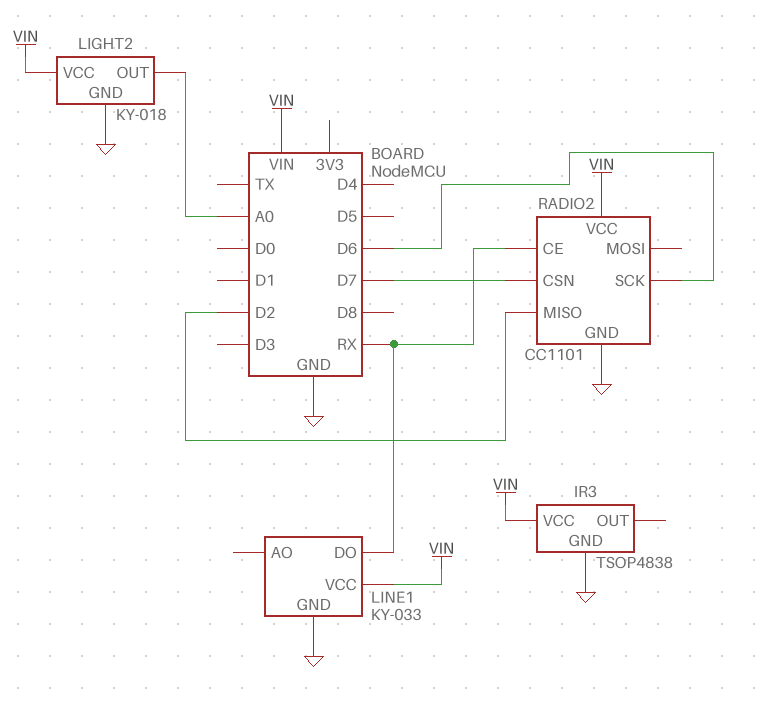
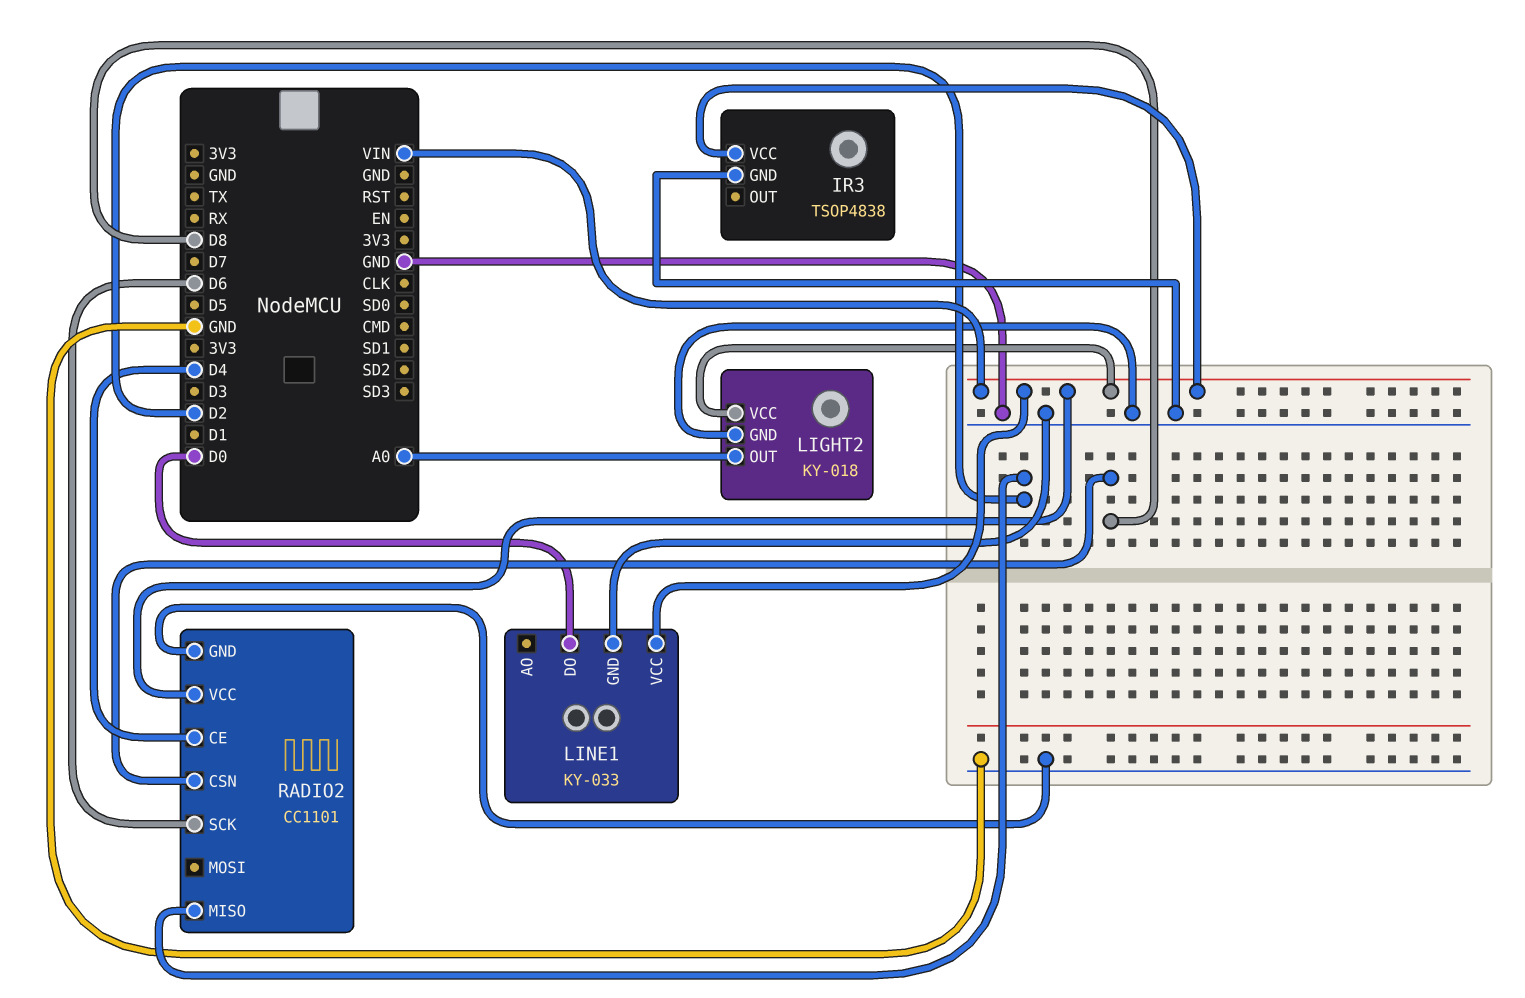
LINE1 pin DO: RX -> D0
RADIO2 pin CE: RX -> D4
RADIO2 pin CSN: D7 -> D8

